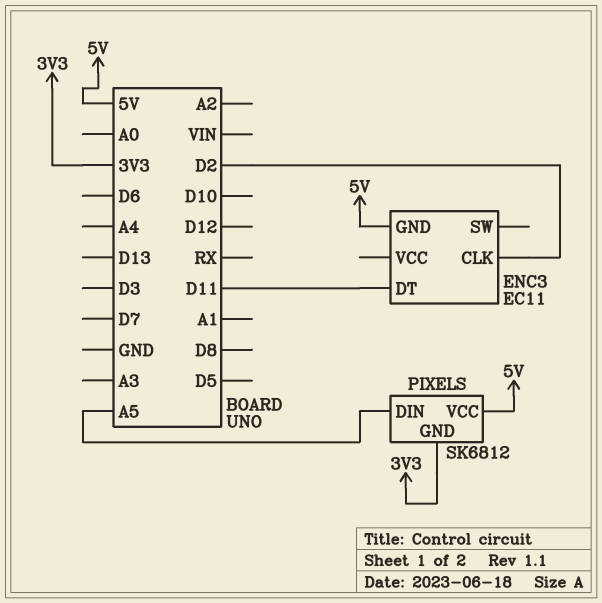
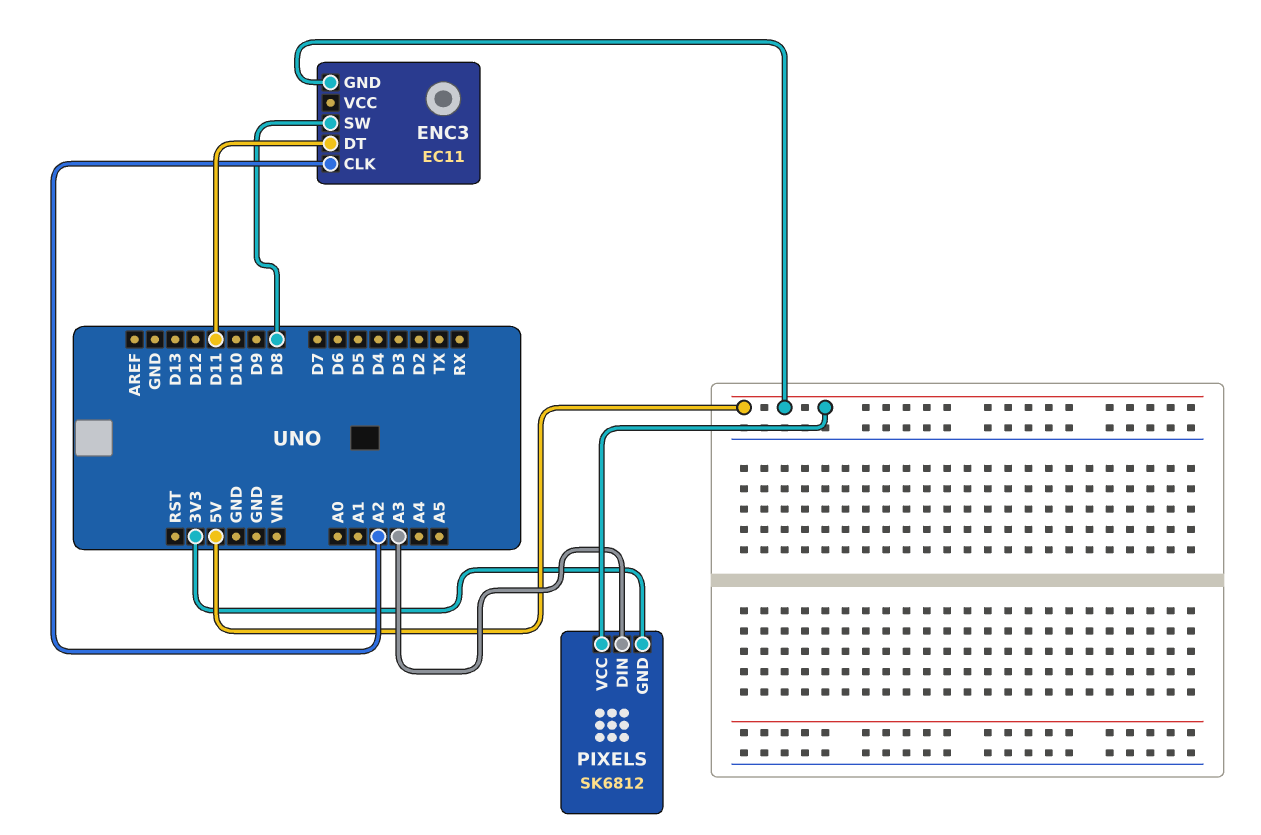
ENC3 pin CLK: D2 -> A2
ENC3 pin SW: none -> D8
PIXELS pin DIN: A5 -> A3

